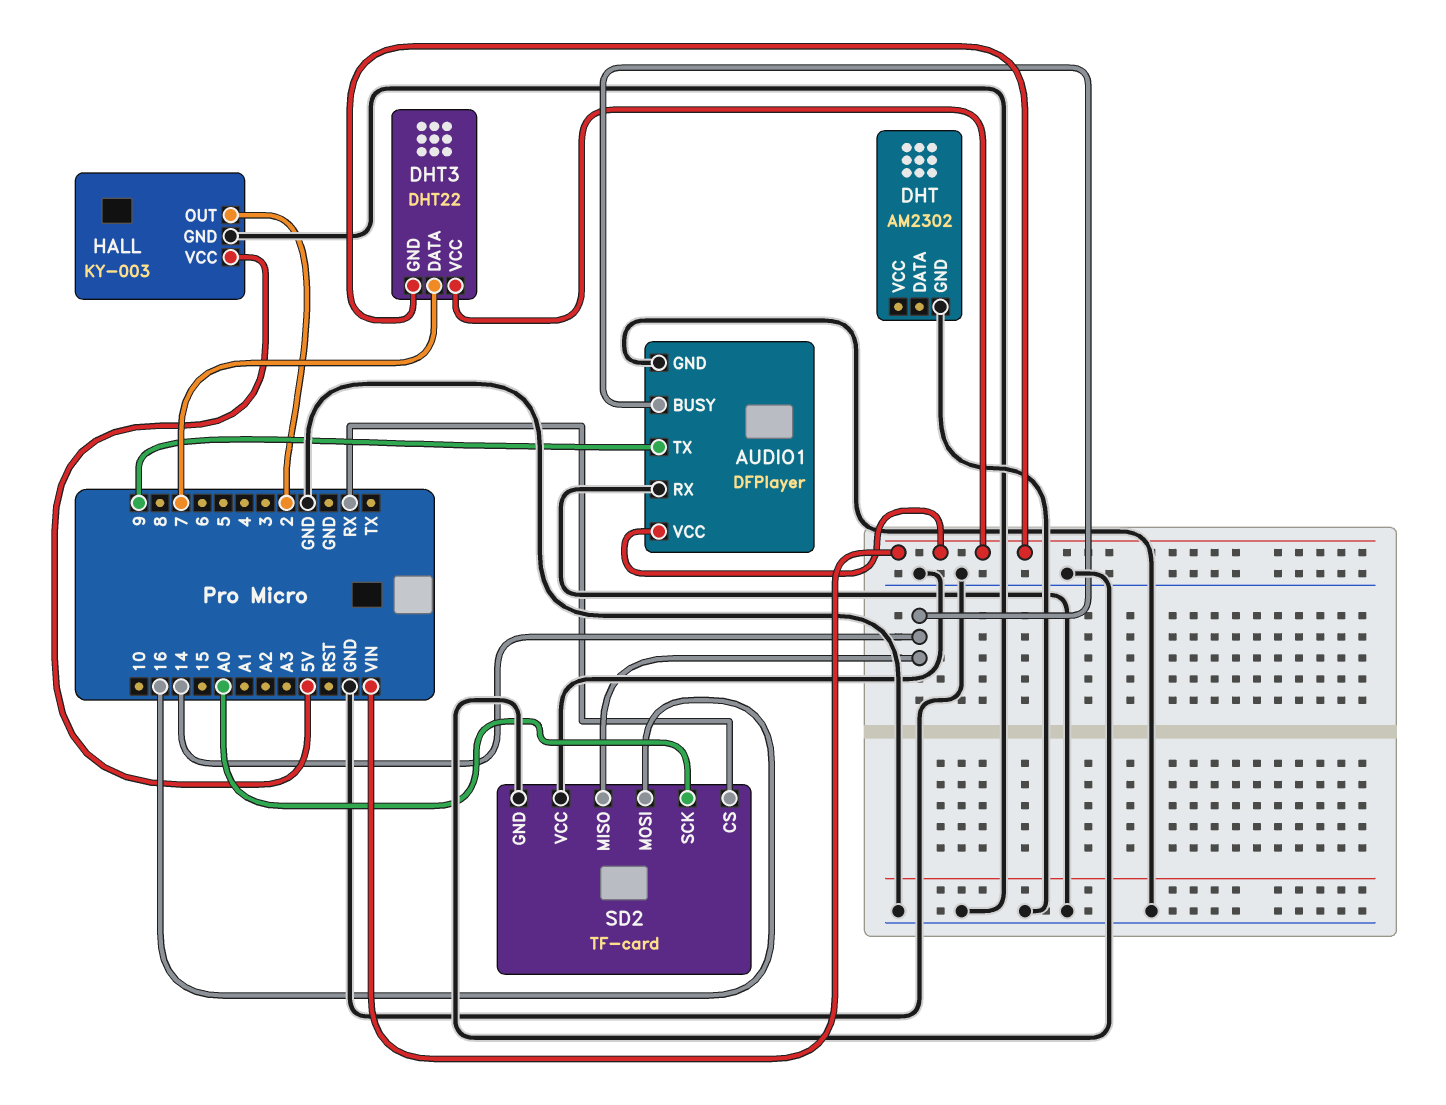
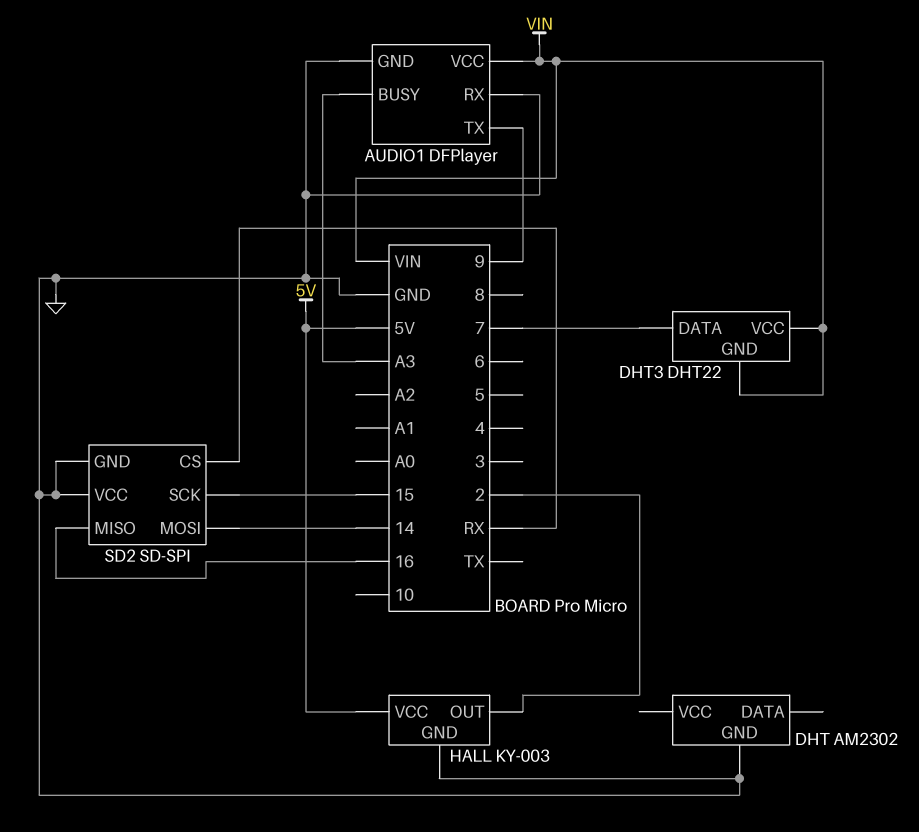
AUDIO1 pin BUSY: 14 -> A3
SD2: TF-card -> SD-SPI
SD2 pin MISO: 14 -> 16
SD2 pin MOSI: 16 -> 14
SD2 pin SCK: A0 -> 15

